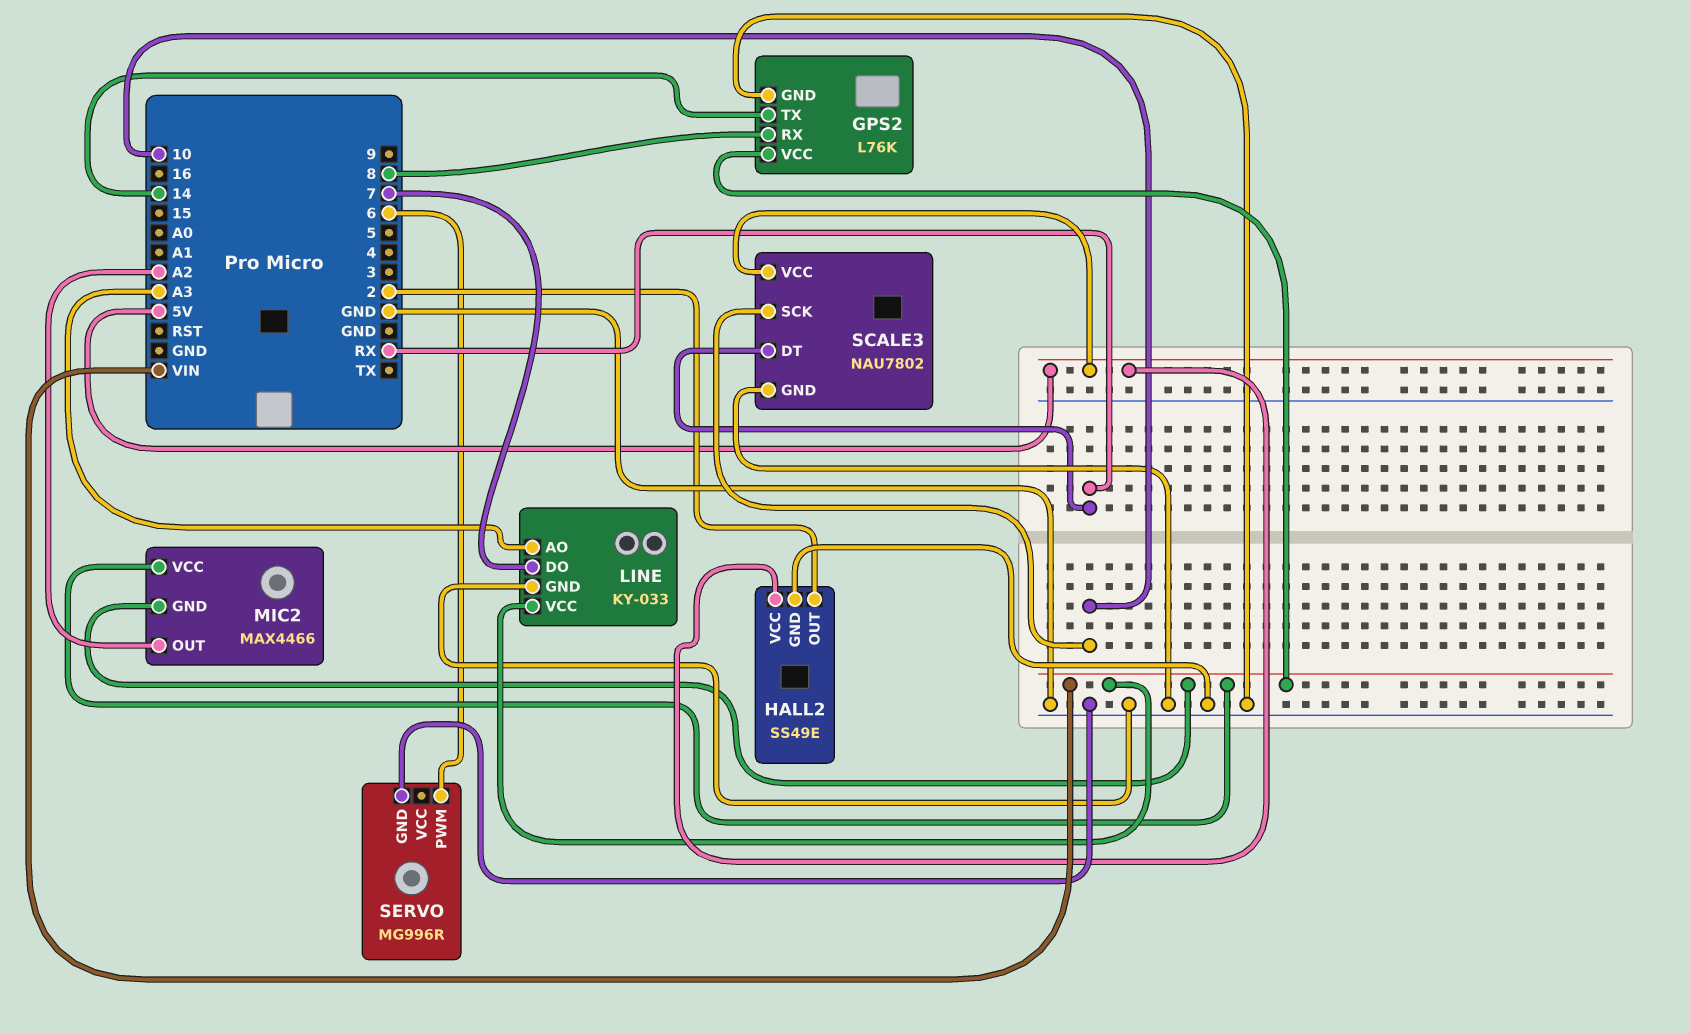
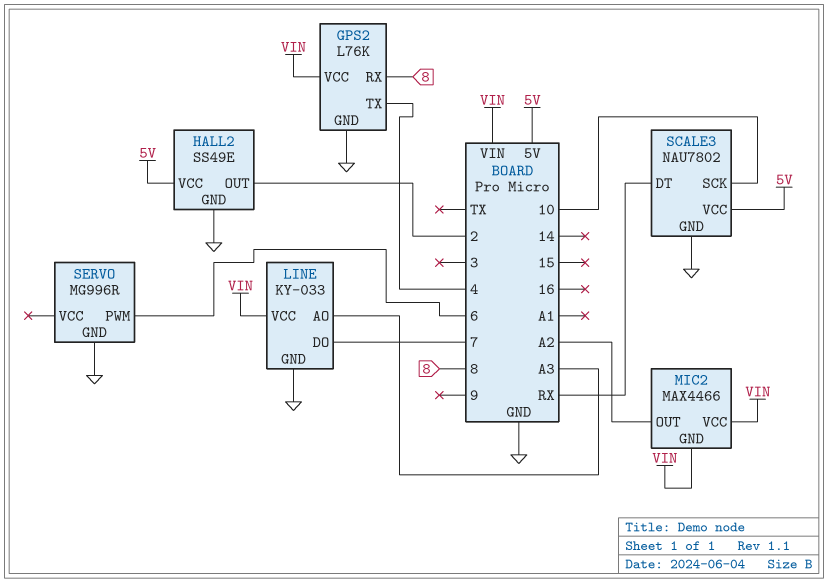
GPS2 pin TX: 14 -> 4

